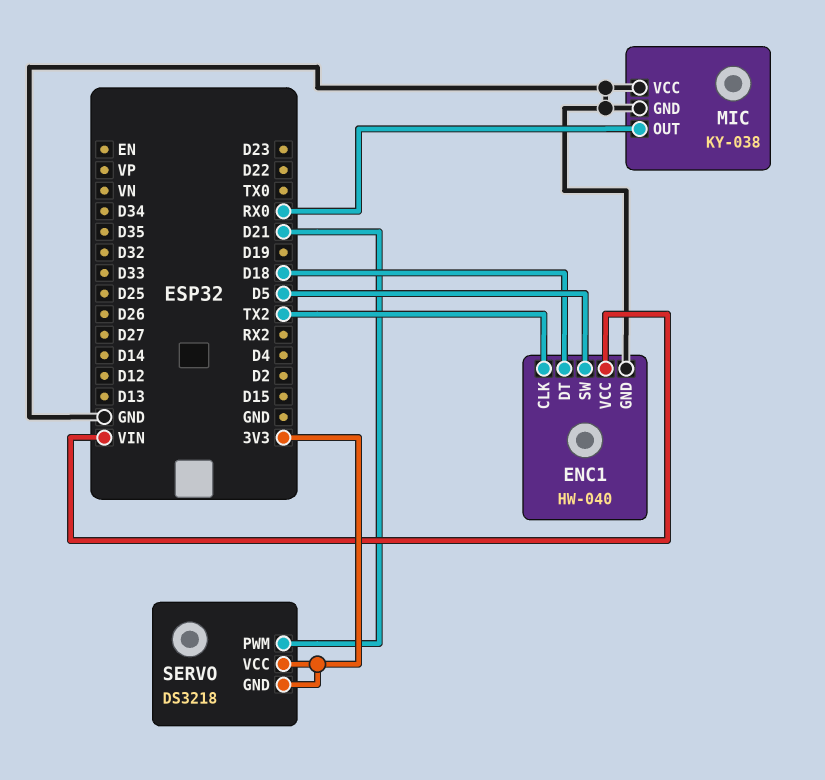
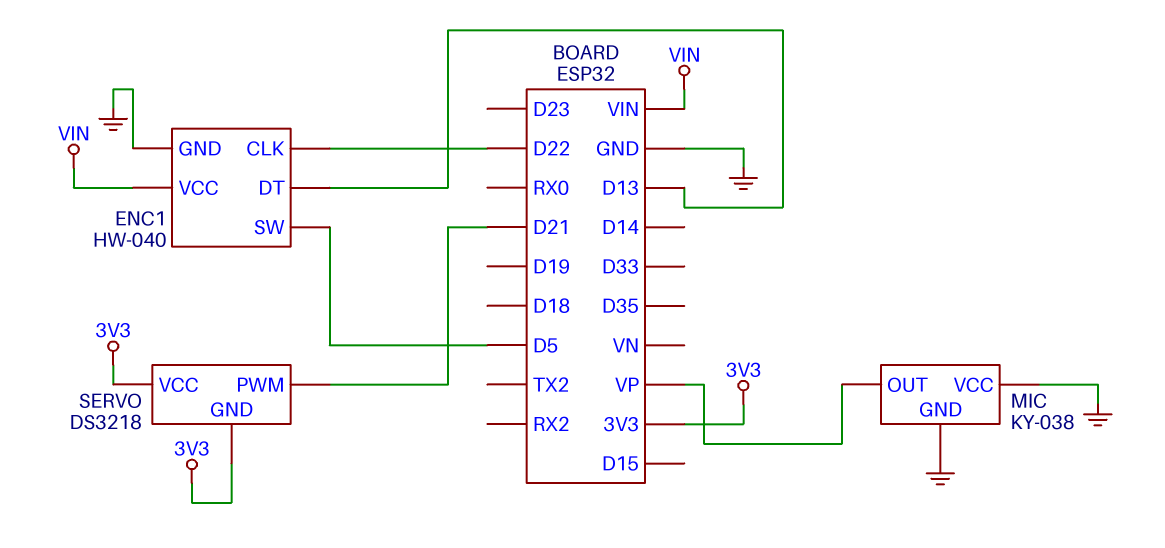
ENC1 pin CLK: TX2 -> D22
ENC1 pin DT: D18 -> D13
MIC pin OUT: RX0 -> VP

